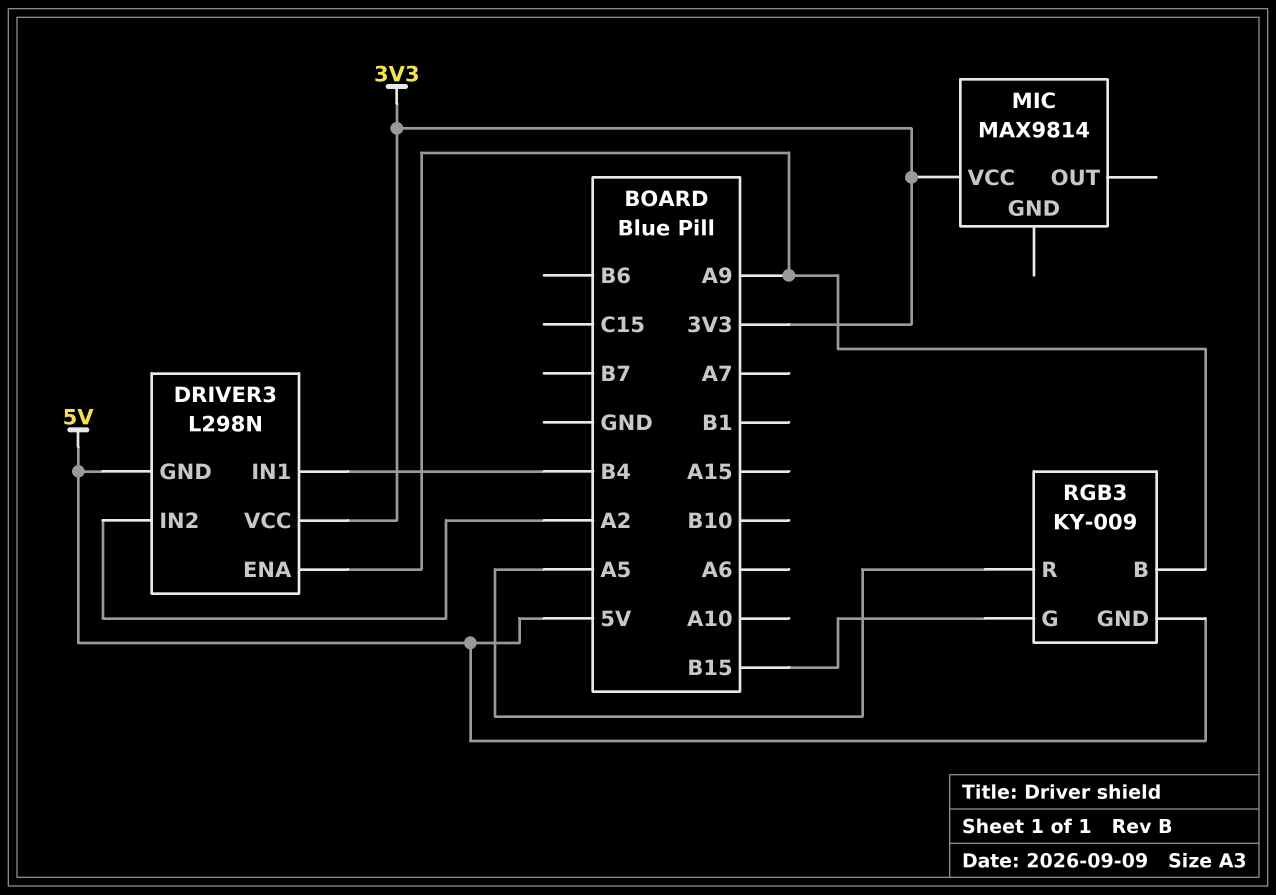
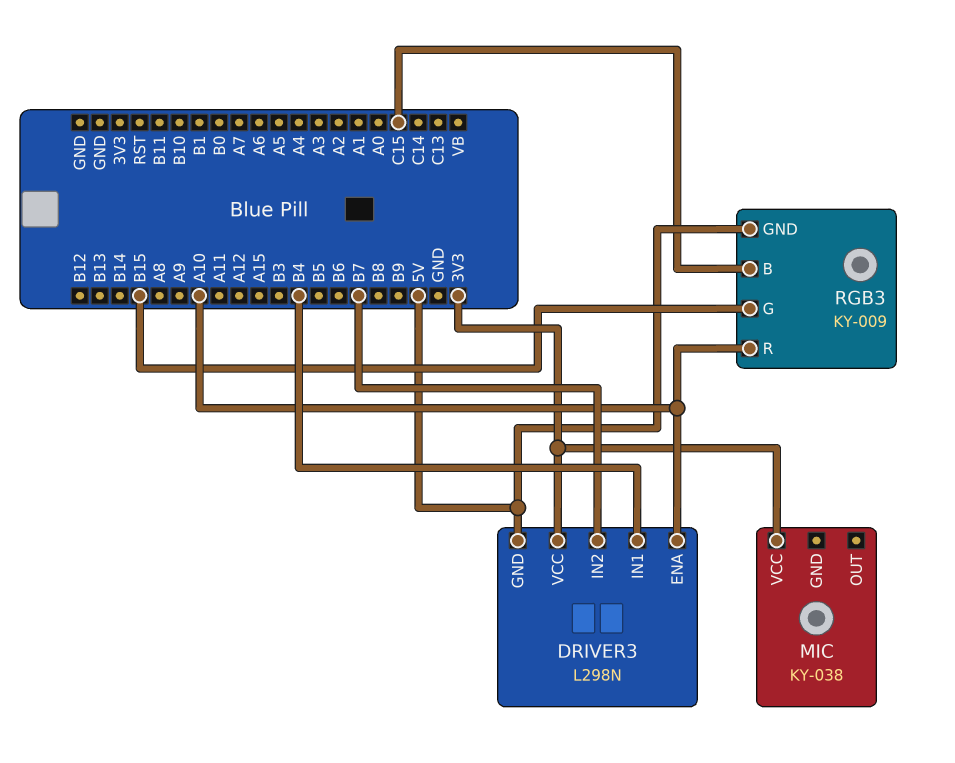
DRIVER3 pin ENA: A9 -> A10
DRIVER3 pin IN2: A2 -> B7
MIC: MAX9814 -> KY-038
RGB3 pin B: A9 -> C15
RGB3 pin R: A5 -> A10

